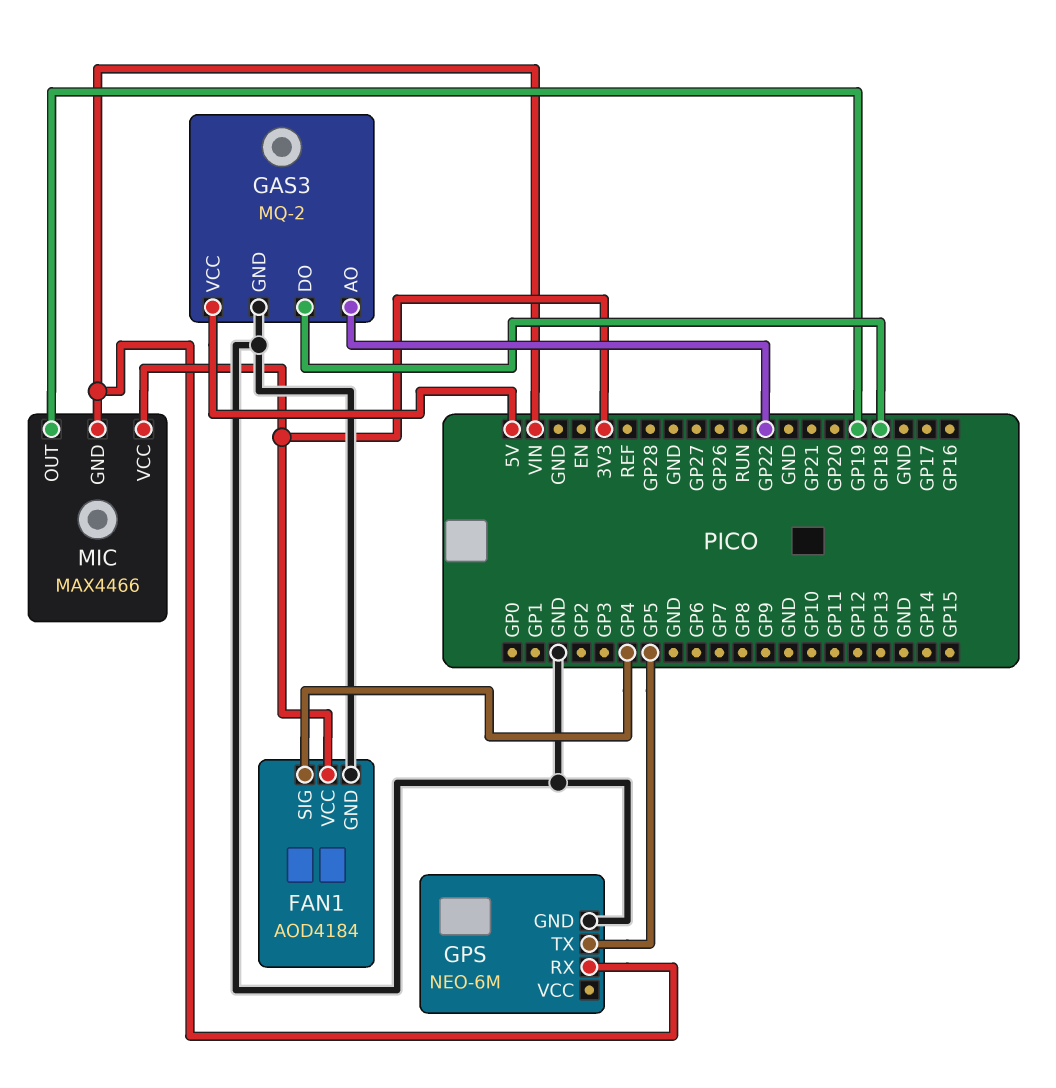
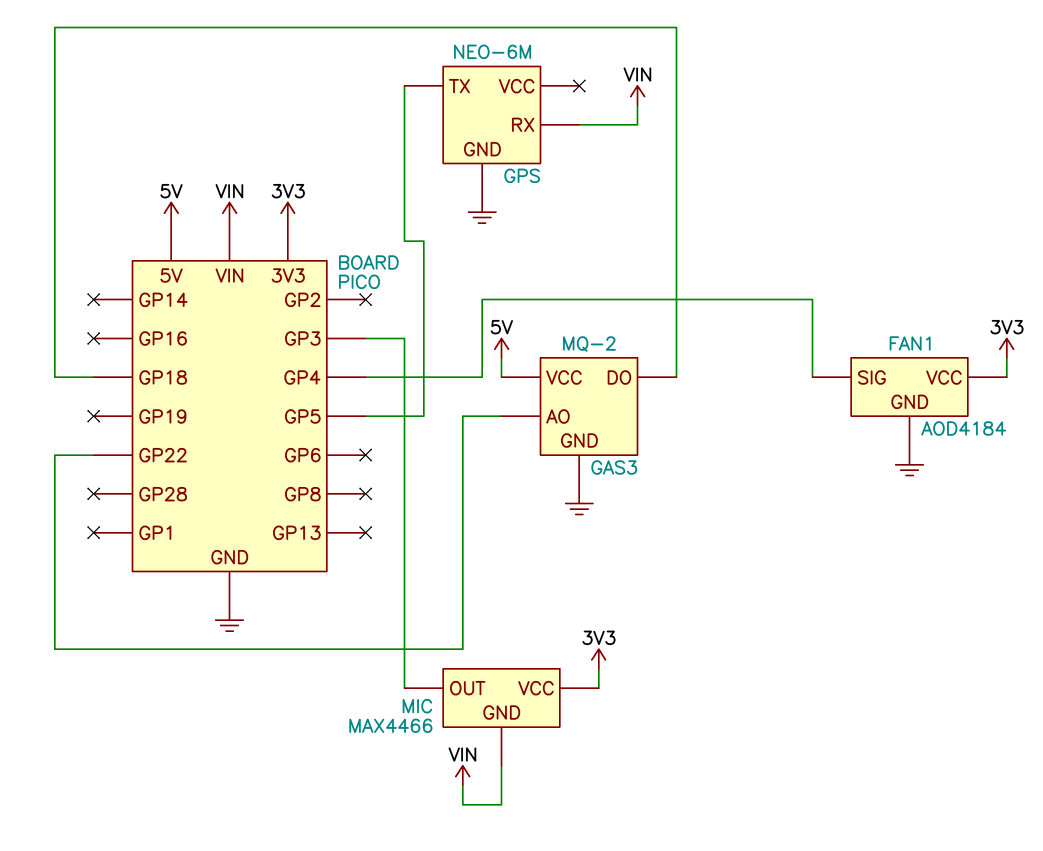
MIC pin OUT: GP19 -> GP3

